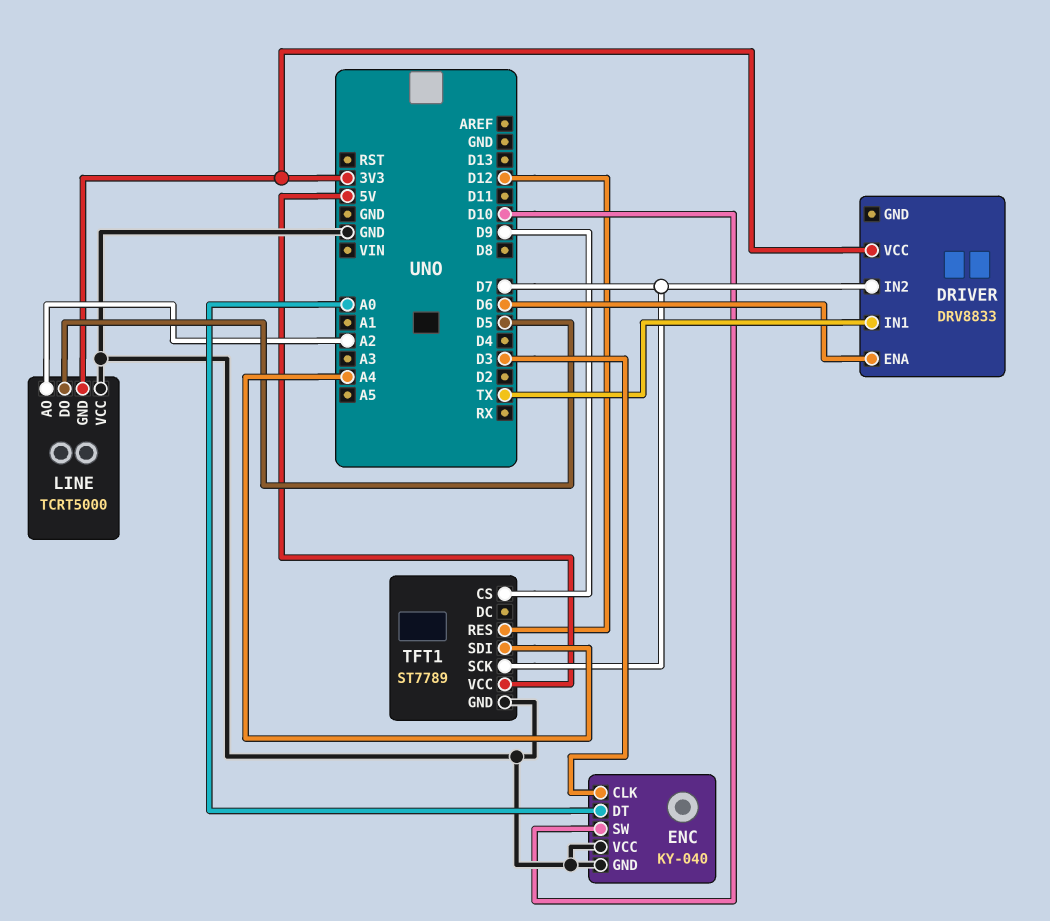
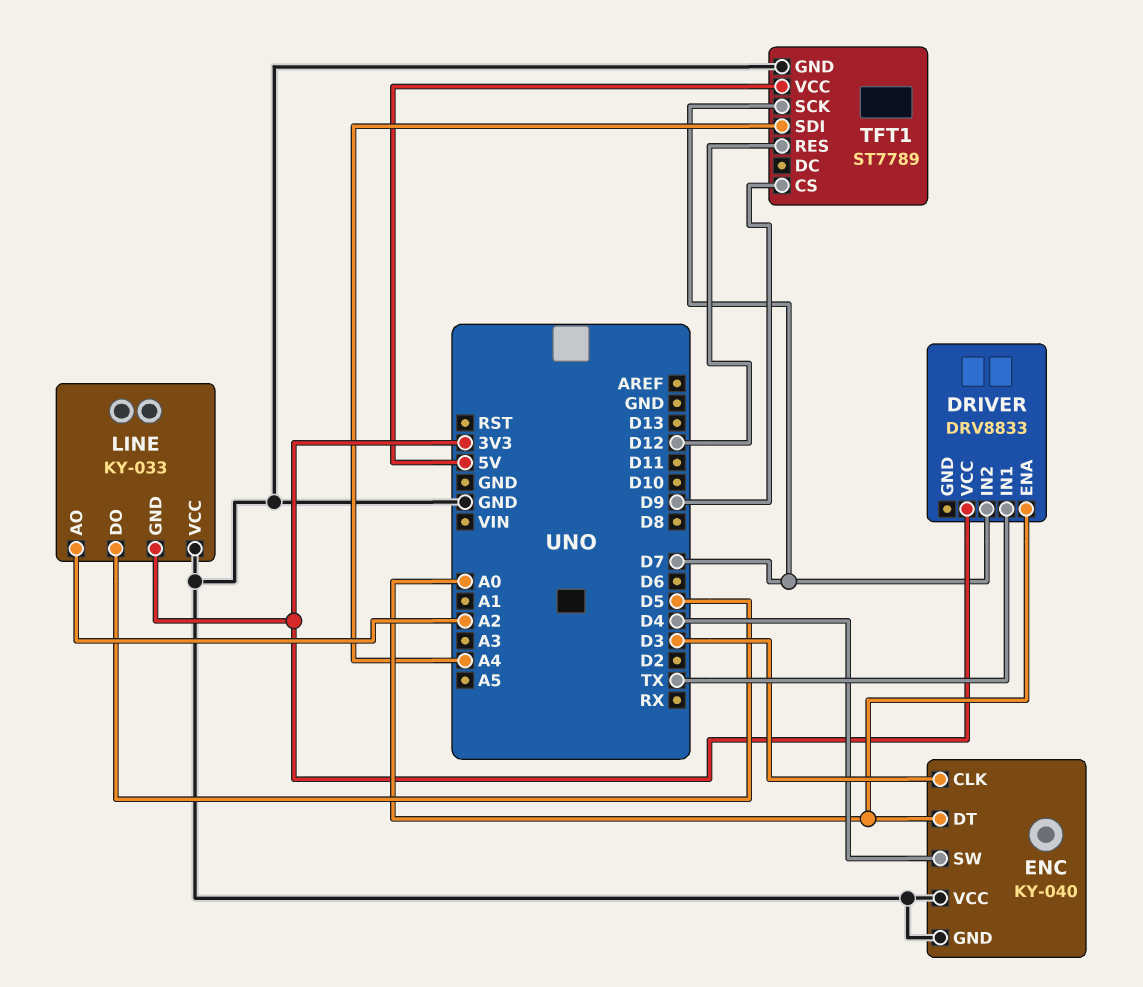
DRIVER pin ENA: D6 -> A0
ENC pin SW: D10 -> D4
LINE: TCRT5000 -> KY-033

